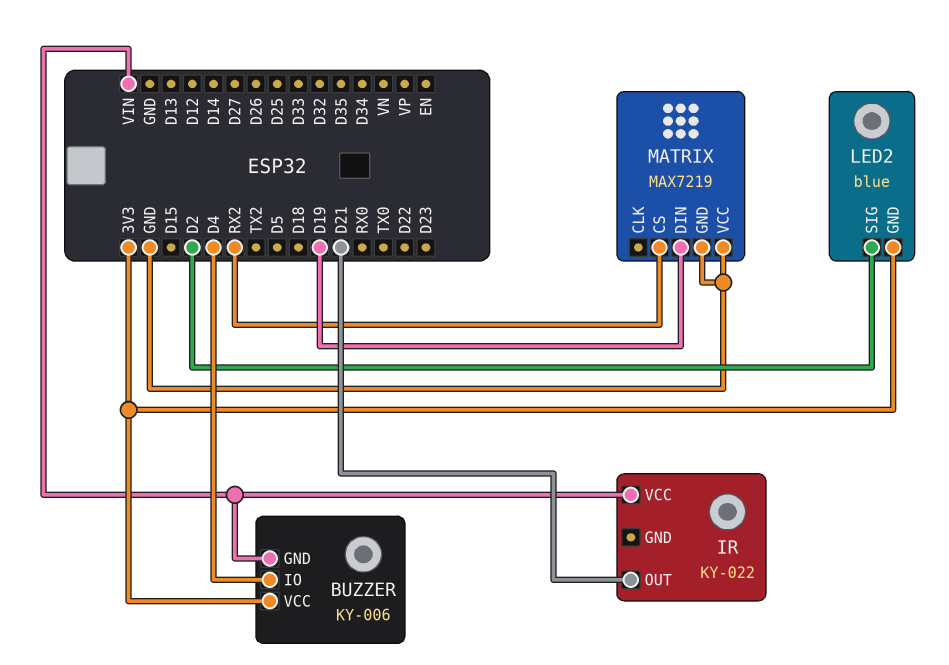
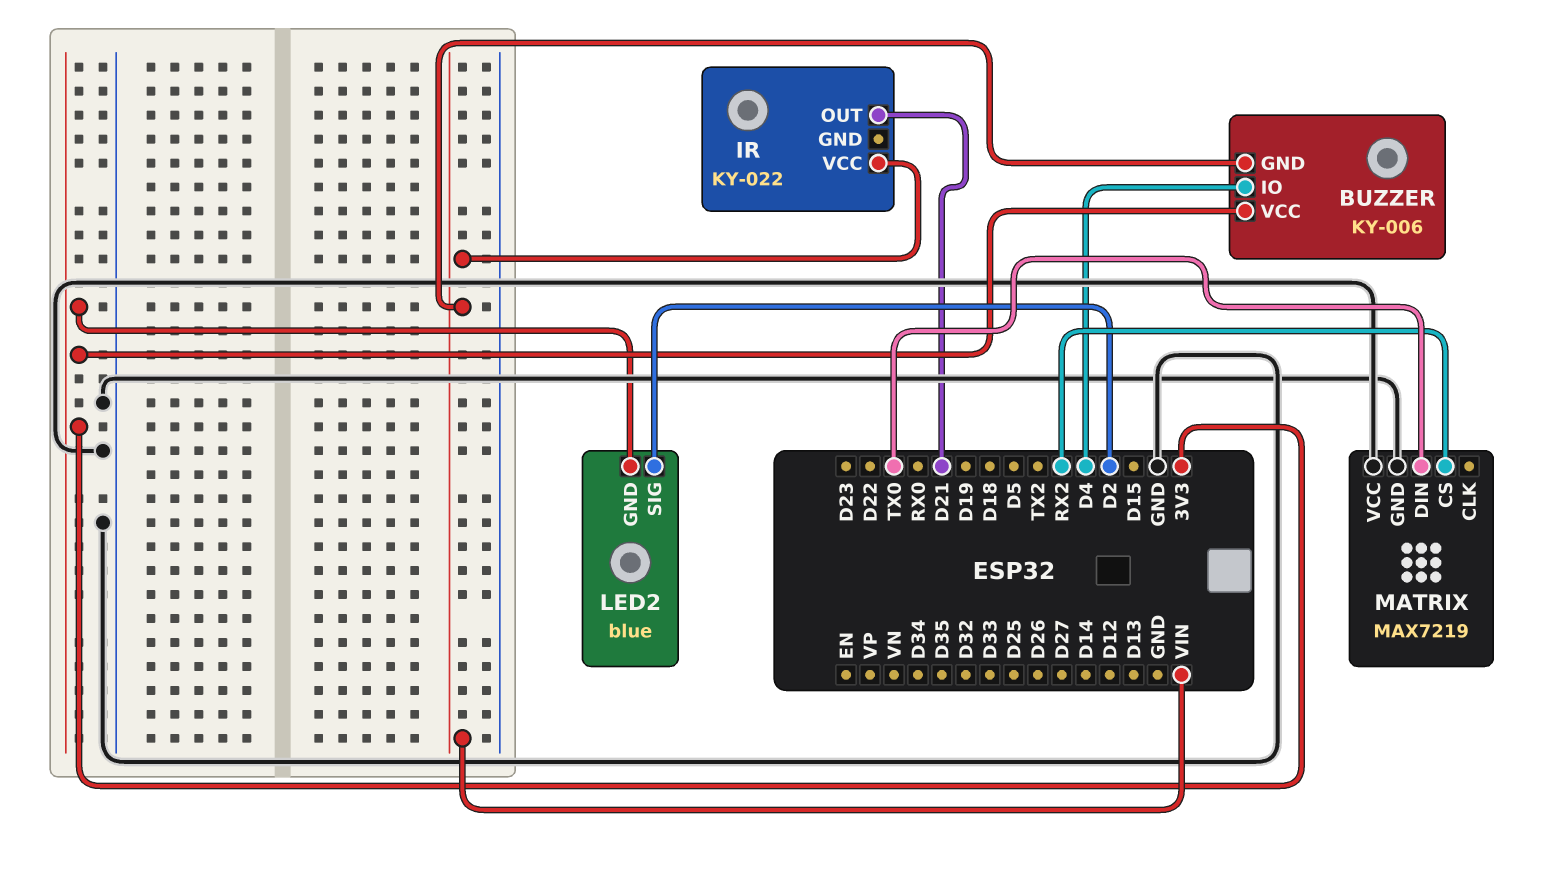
MATRIX pin DIN: D19 -> TX0

